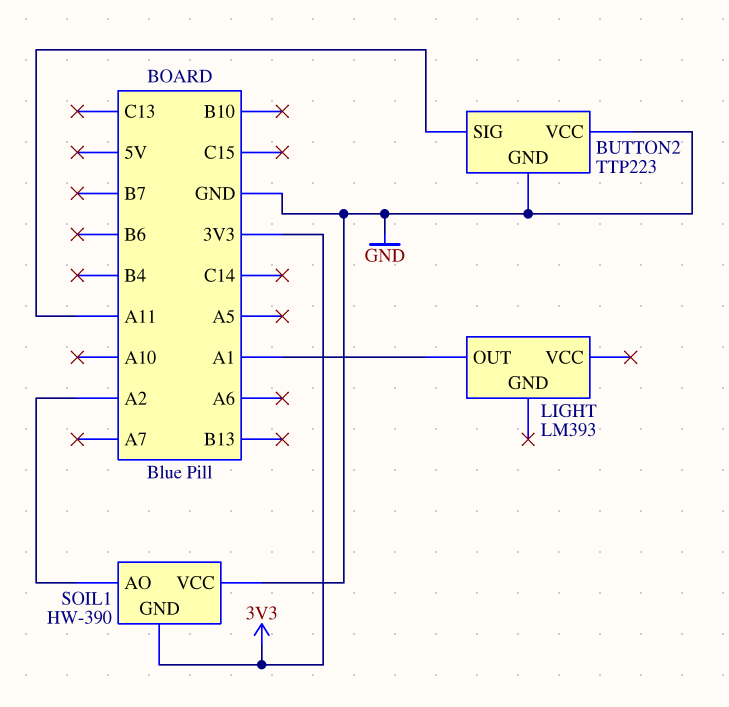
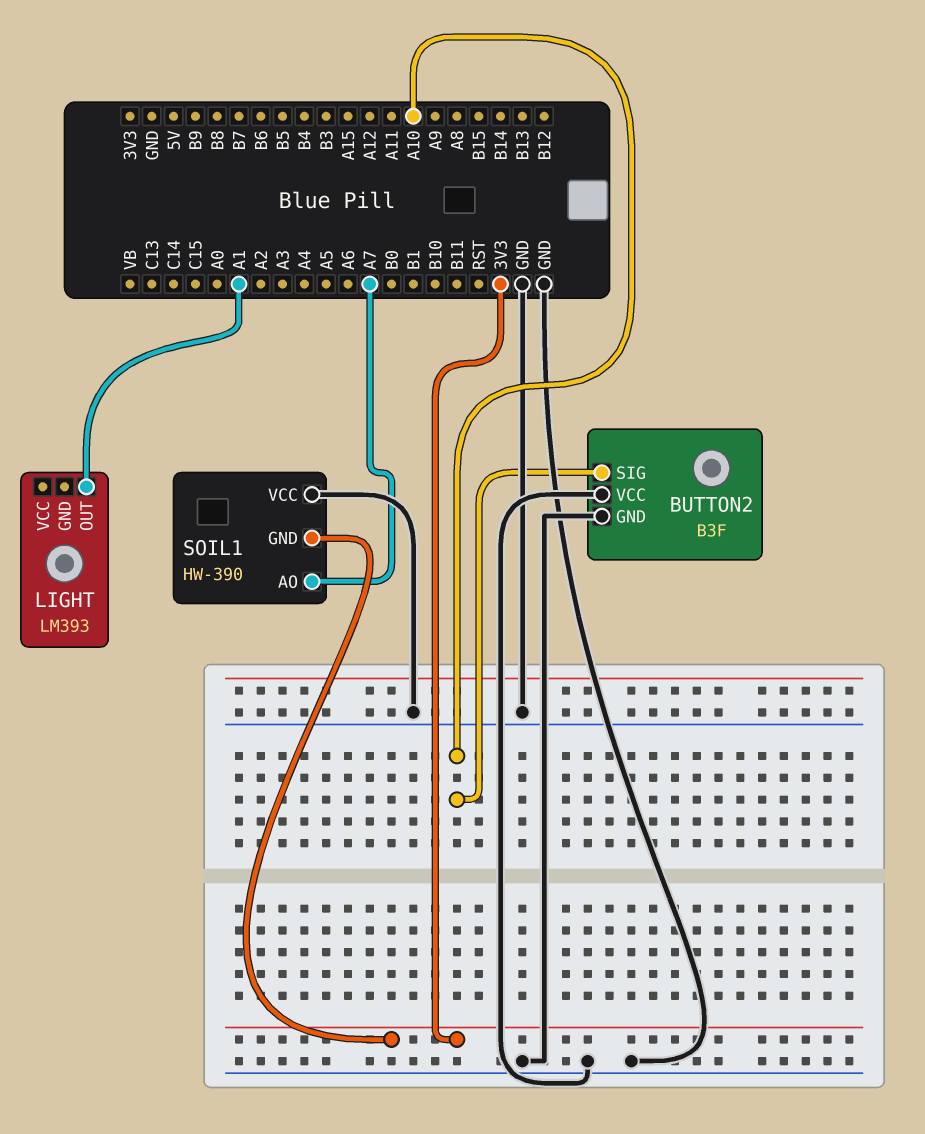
BUTTON2: TTP223 -> B3F
BUTTON2 pin SIG: A11 -> A10
SOIL1 pin AO: A2 -> A7

